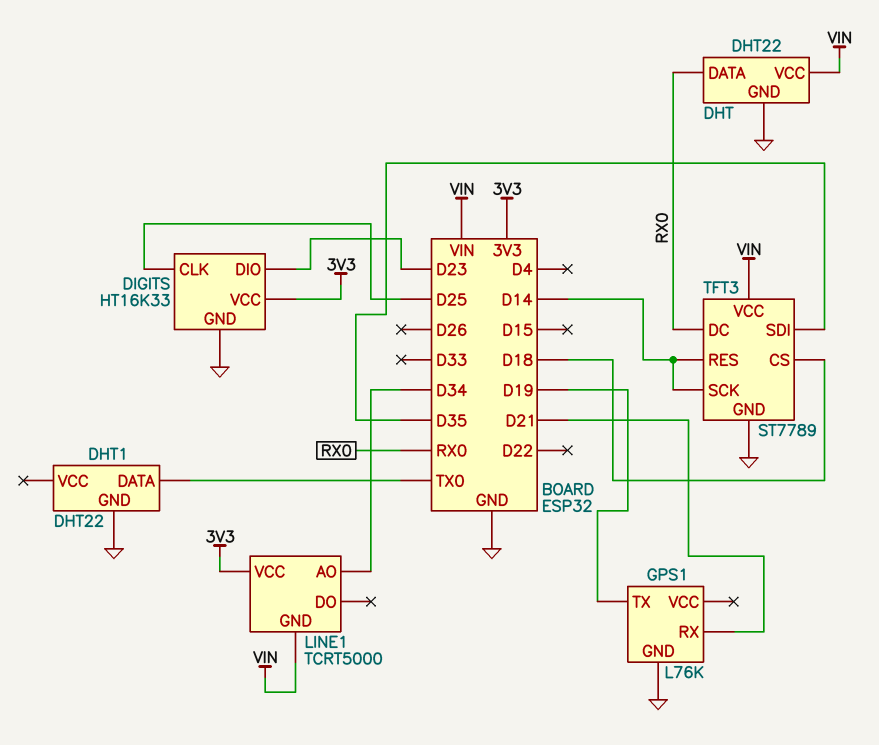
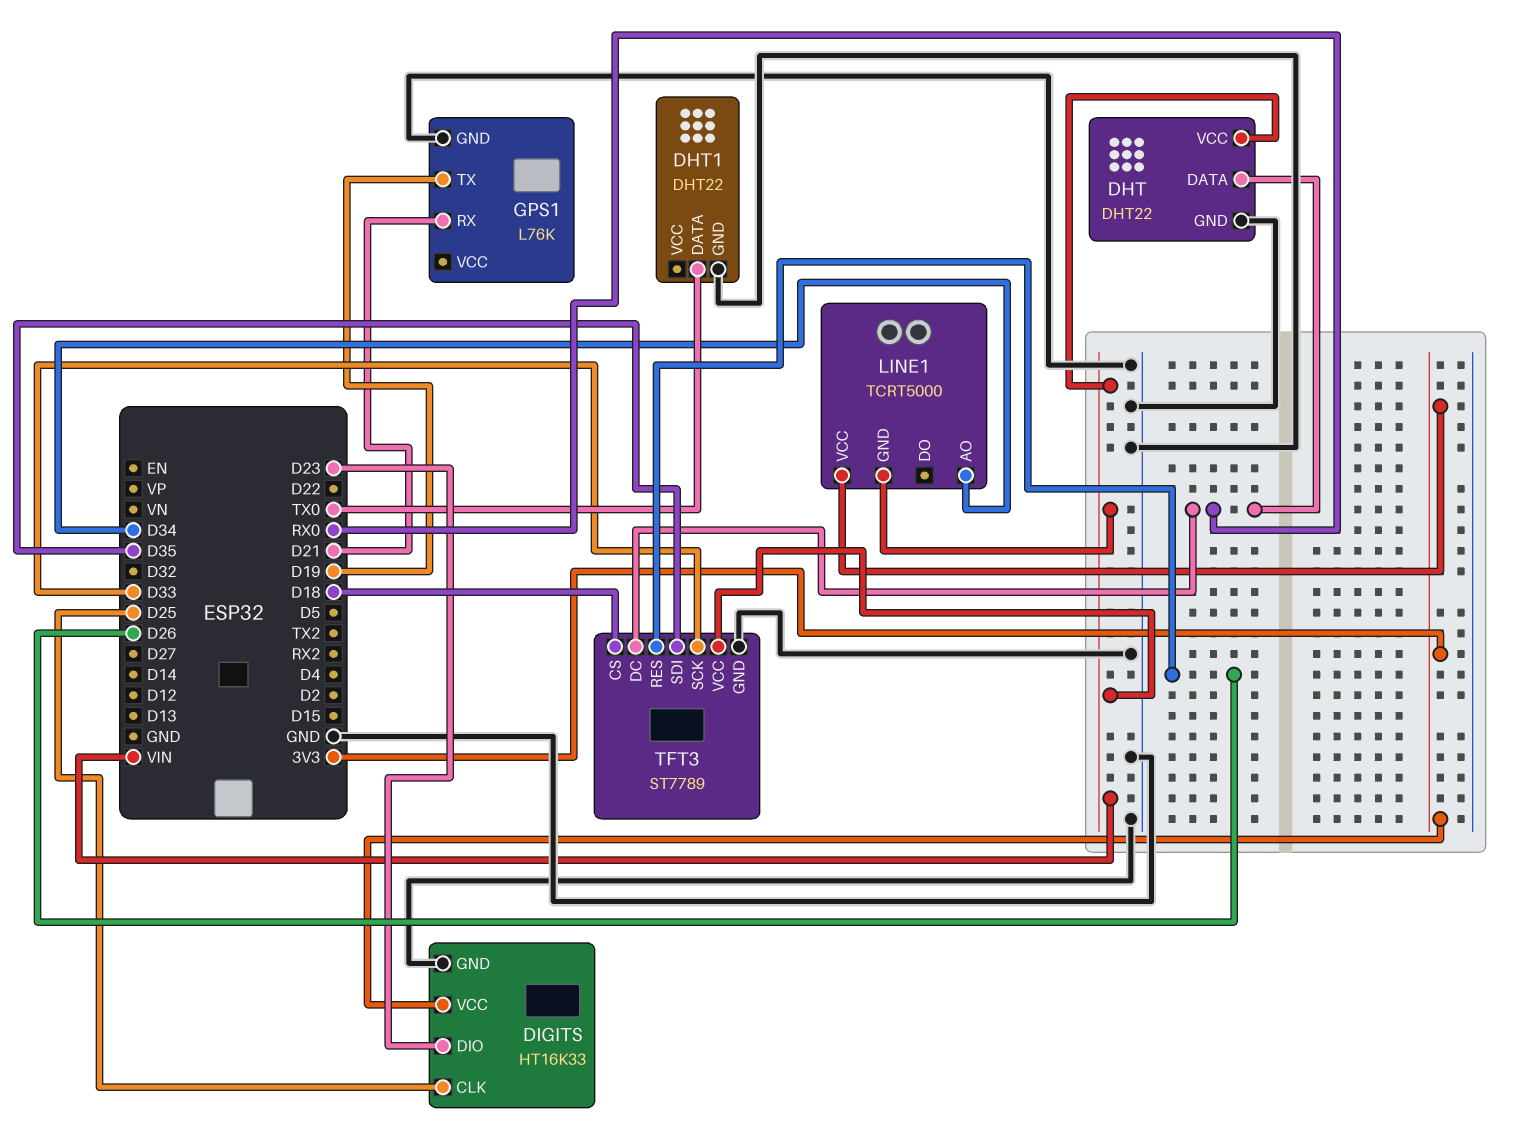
TFT3 pin RES: D14 -> D26
TFT3 pin SCK: D14 -> D33

